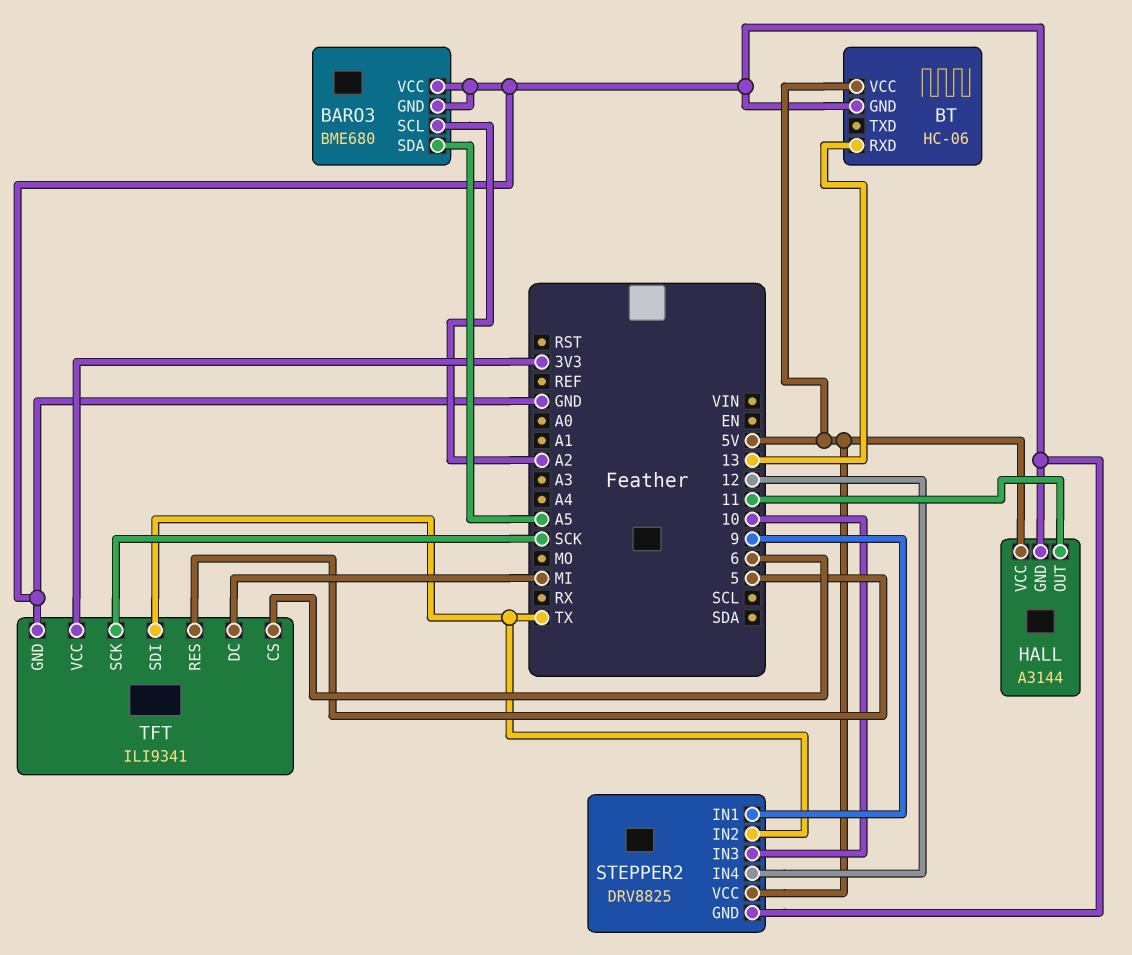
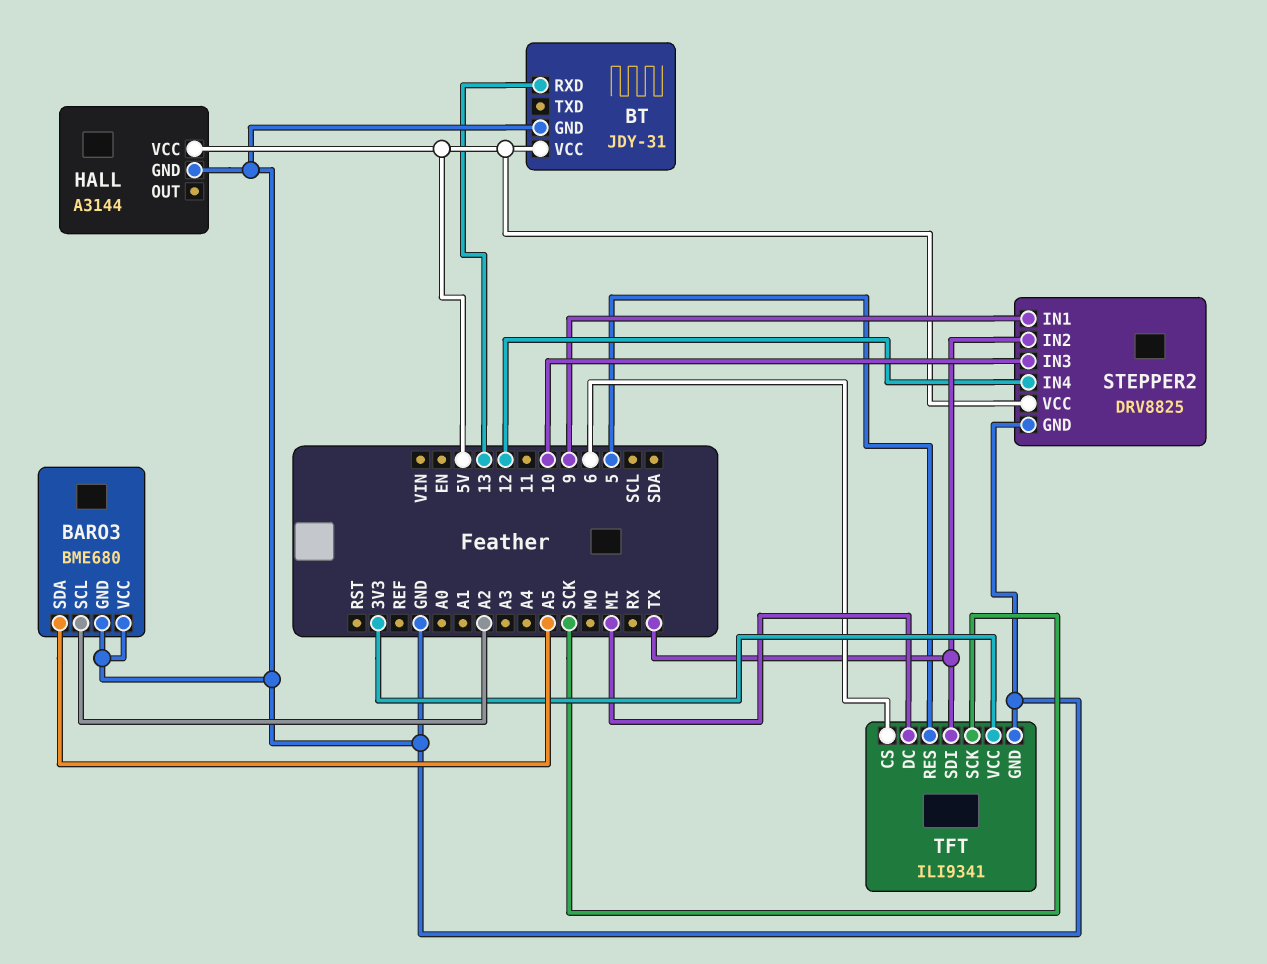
BT: HC-06 -> JDY-31
HALL pin OUT: 11 -> none

